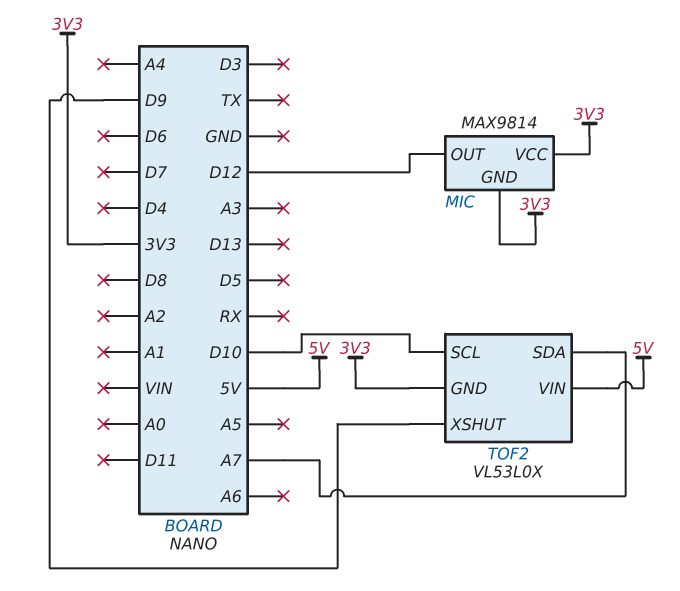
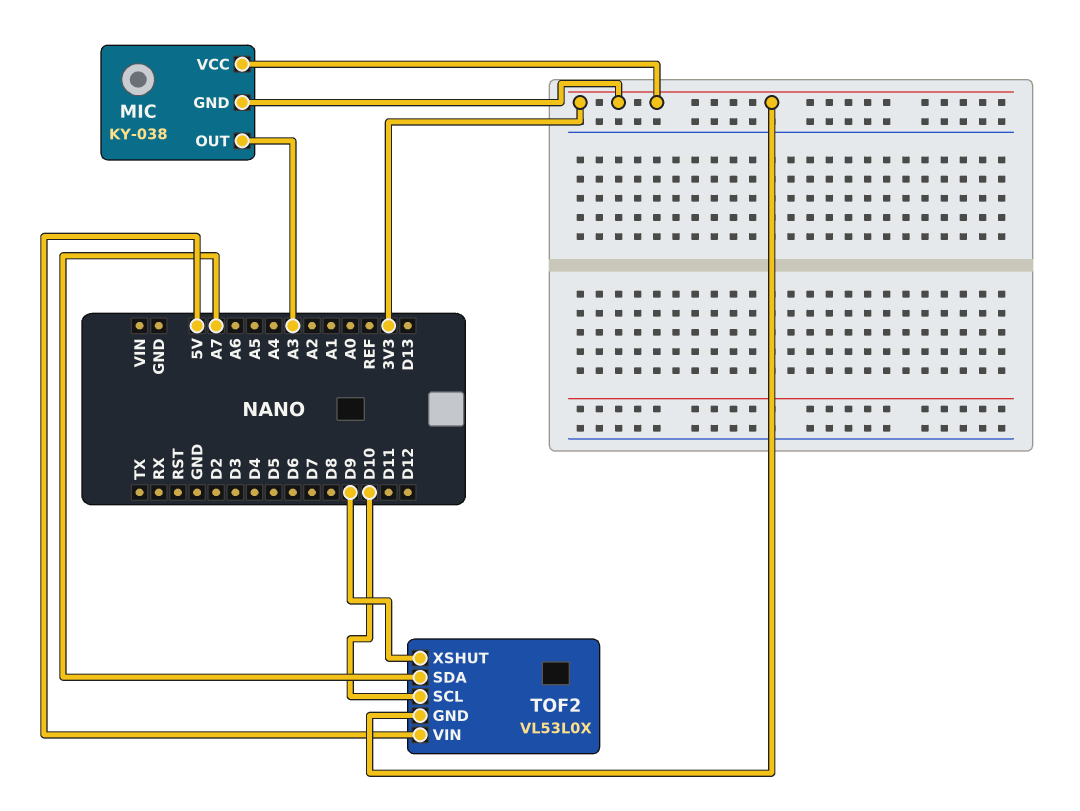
MIC: MAX9814 -> KY-038
MIC pin OUT: D12 -> A3

